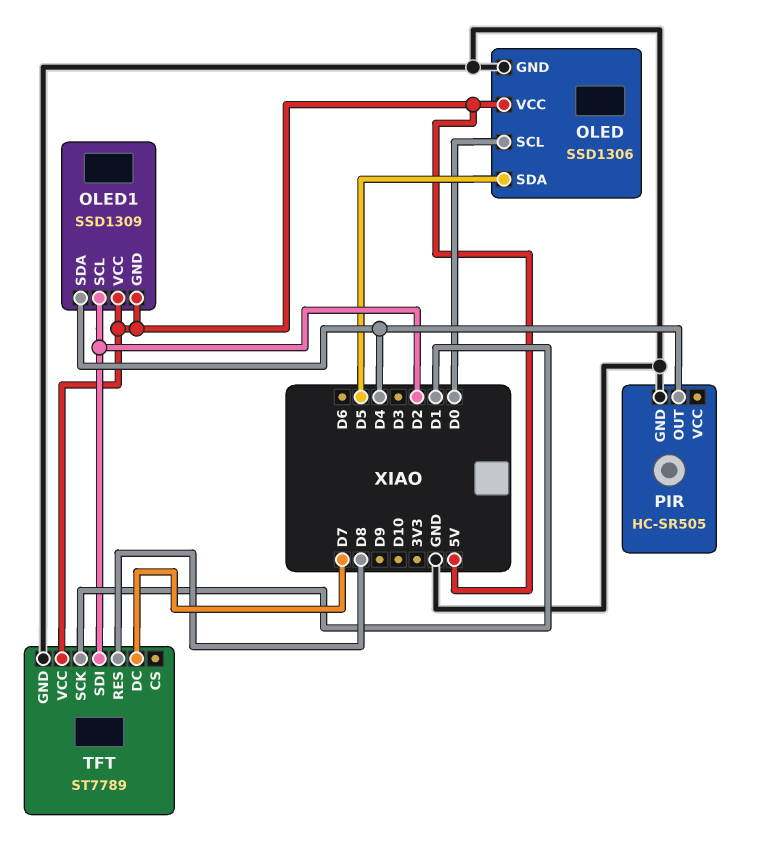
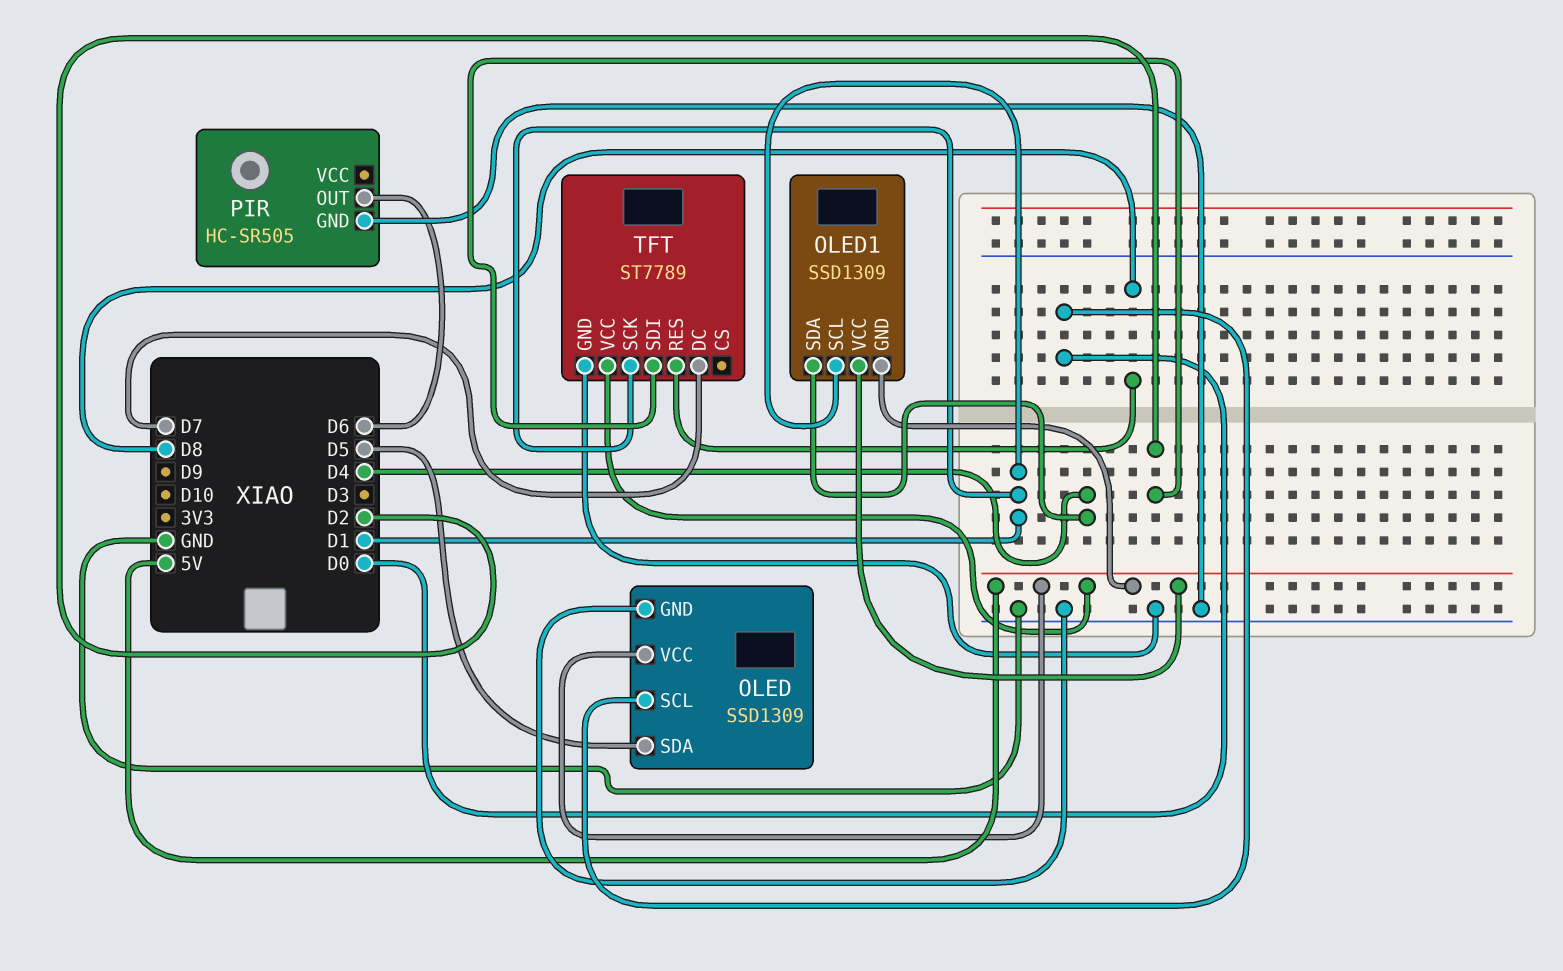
OLED: SSD1306 -> SSD1309
OLED1 pin SCL: D2 -> D1
PIR pin OUT: D4 -> D6

